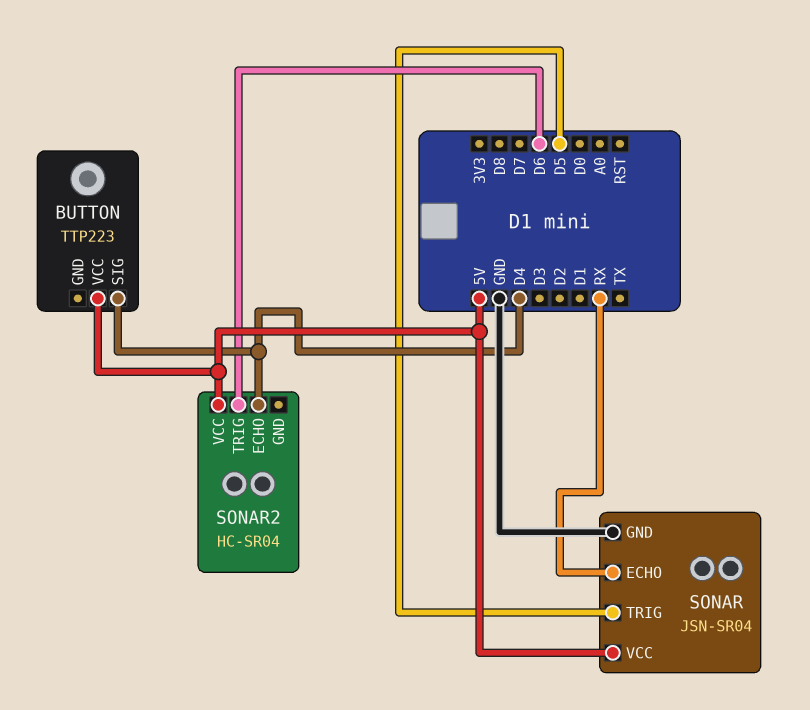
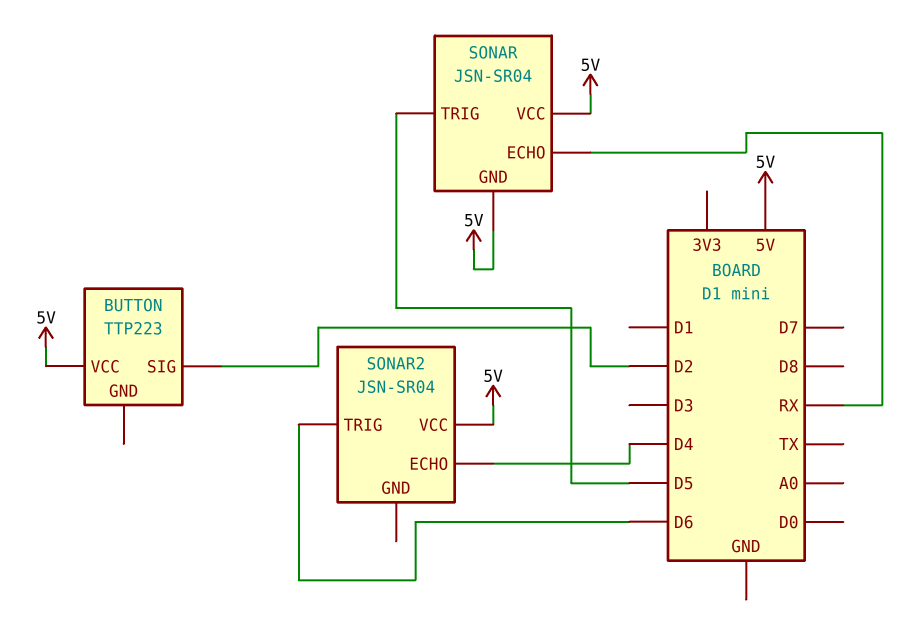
BUTTON pin SIG: D4 -> D2
SONAR pin GND: GND -> 5V
SONAR2: HC-SR04 -> JSN-SR04

